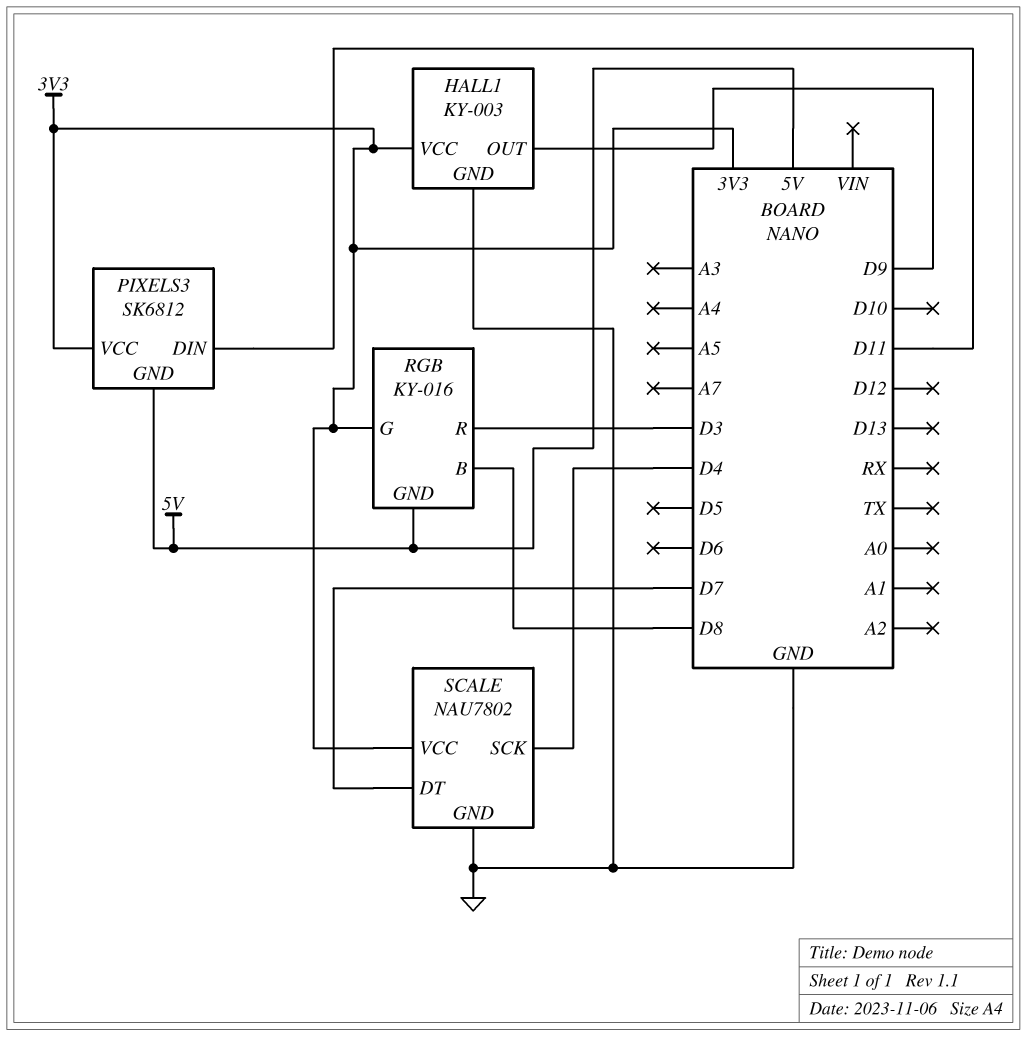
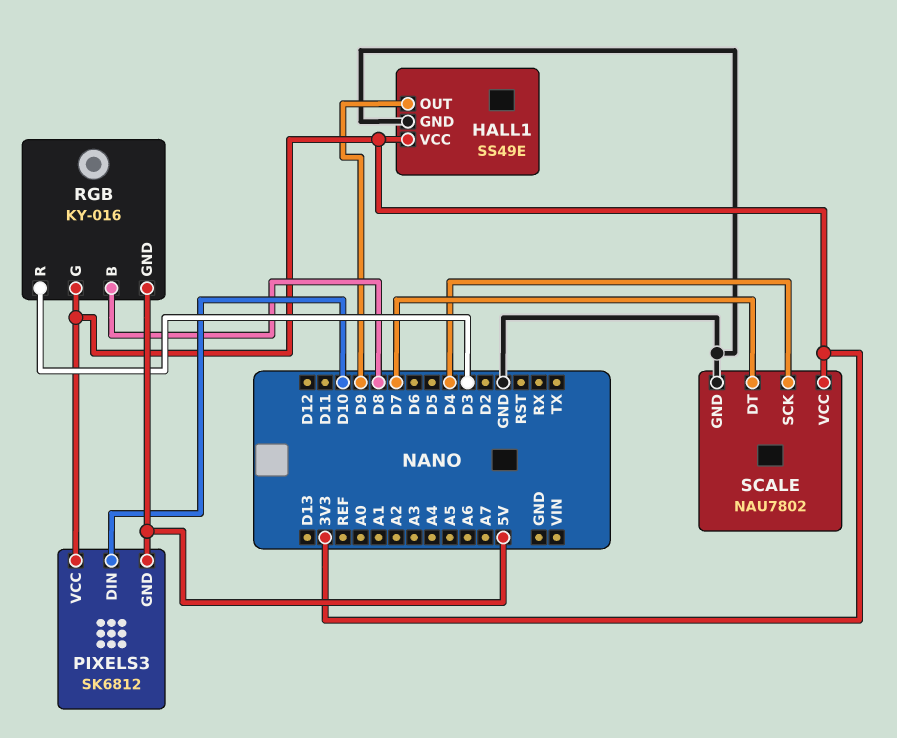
HALL1: KY-003 -> SS49E
PIXELS3 pin DIN: D11 -> D10

